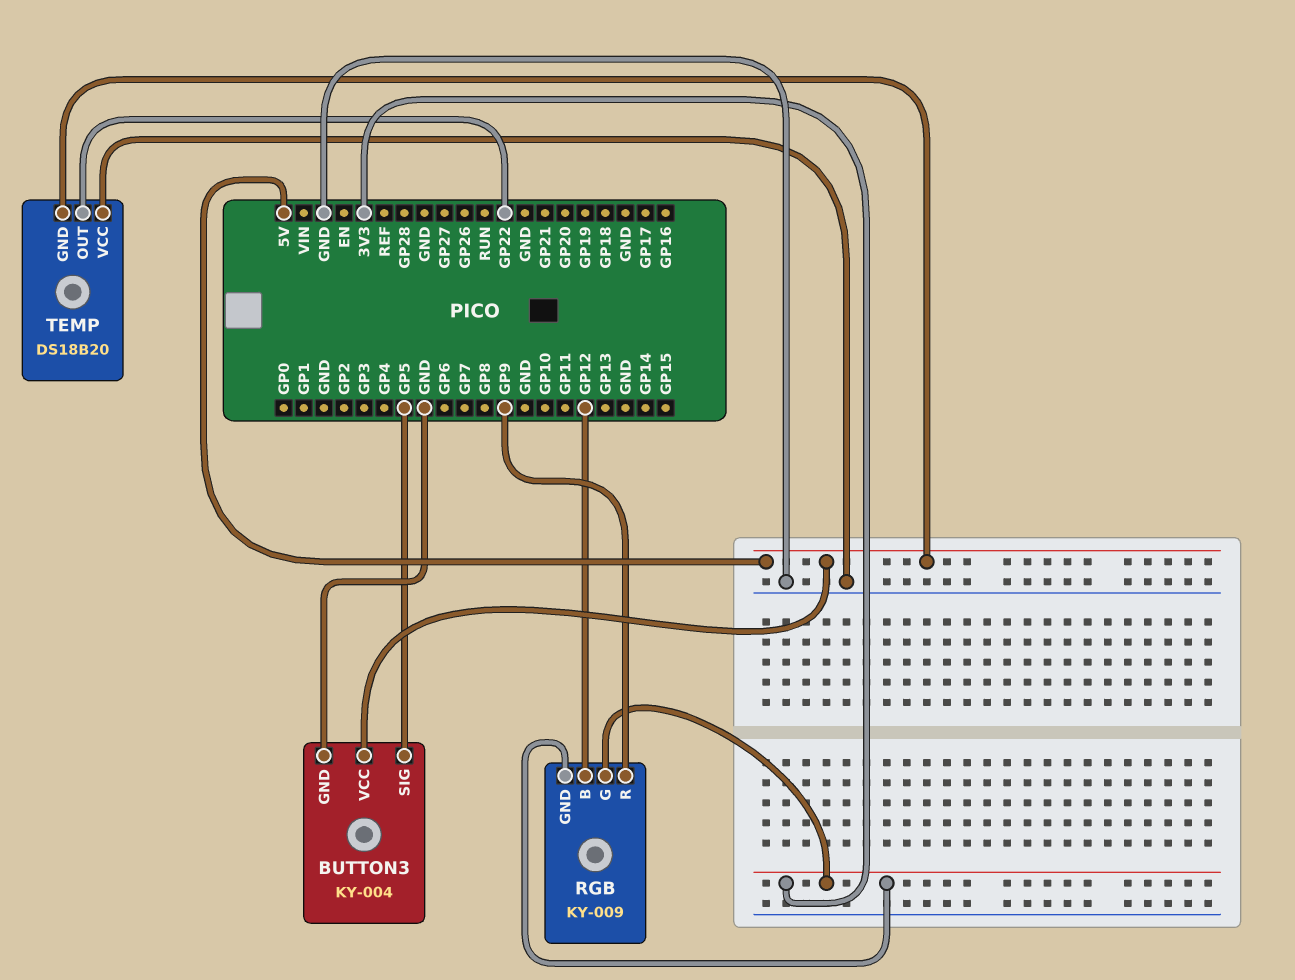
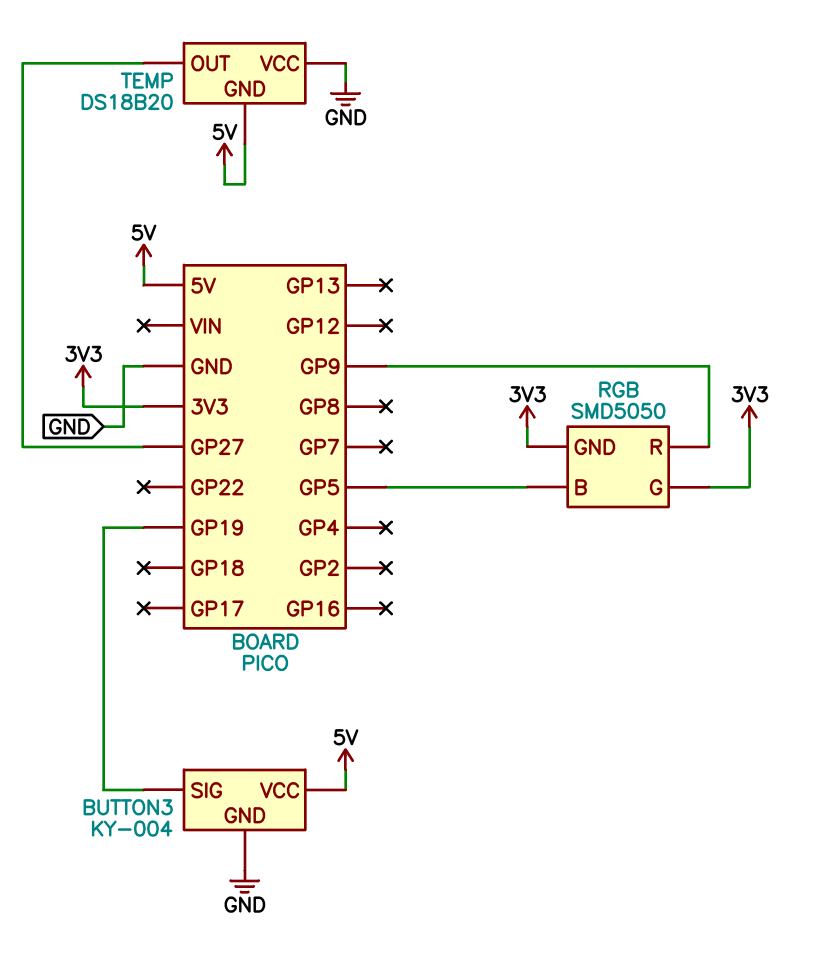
BUTTON3 pin SIG: GP5 -> GP19
RGB: KY-009 -> SMD5050
RGB pin B: GP12 -> GP5
TEMP pin OUT: GP22 -> GP27

